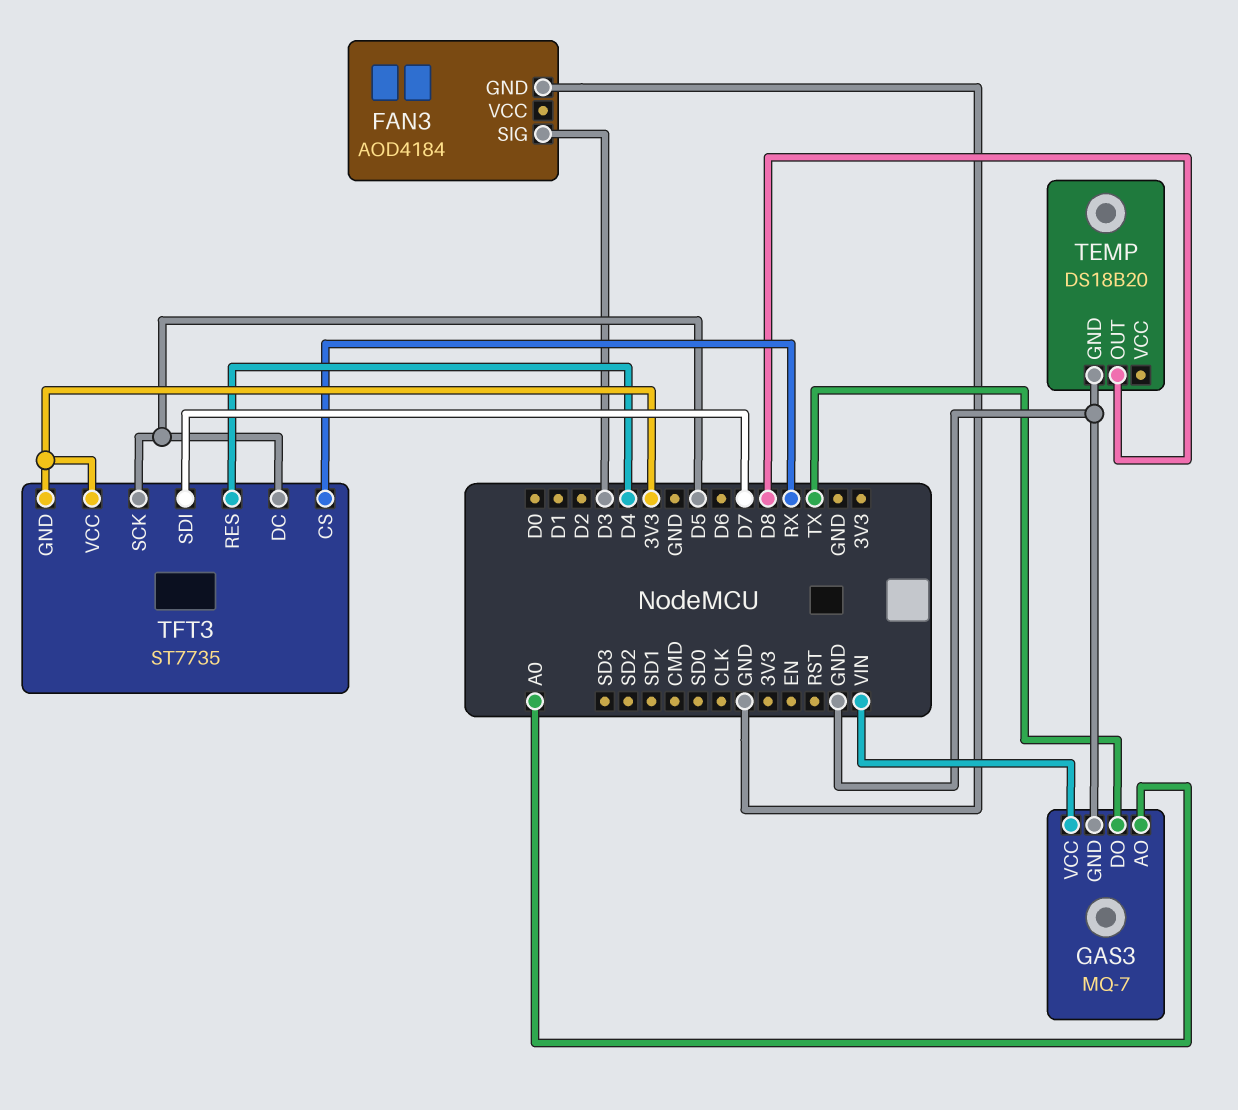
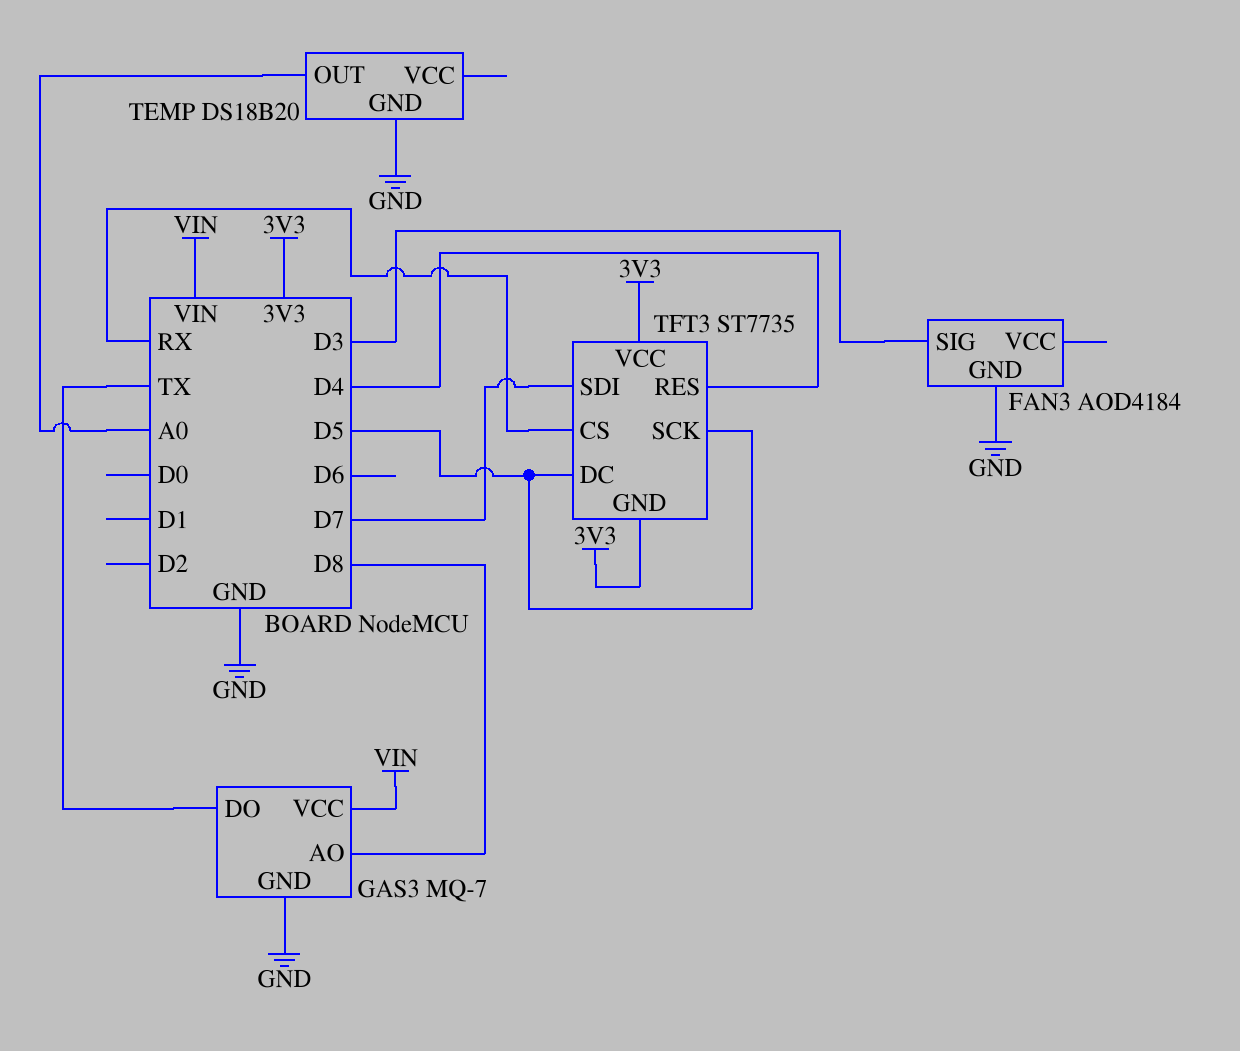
GAS3 pin AO: A0 -> D8
TEMP pin OUT: D8 -> A0

